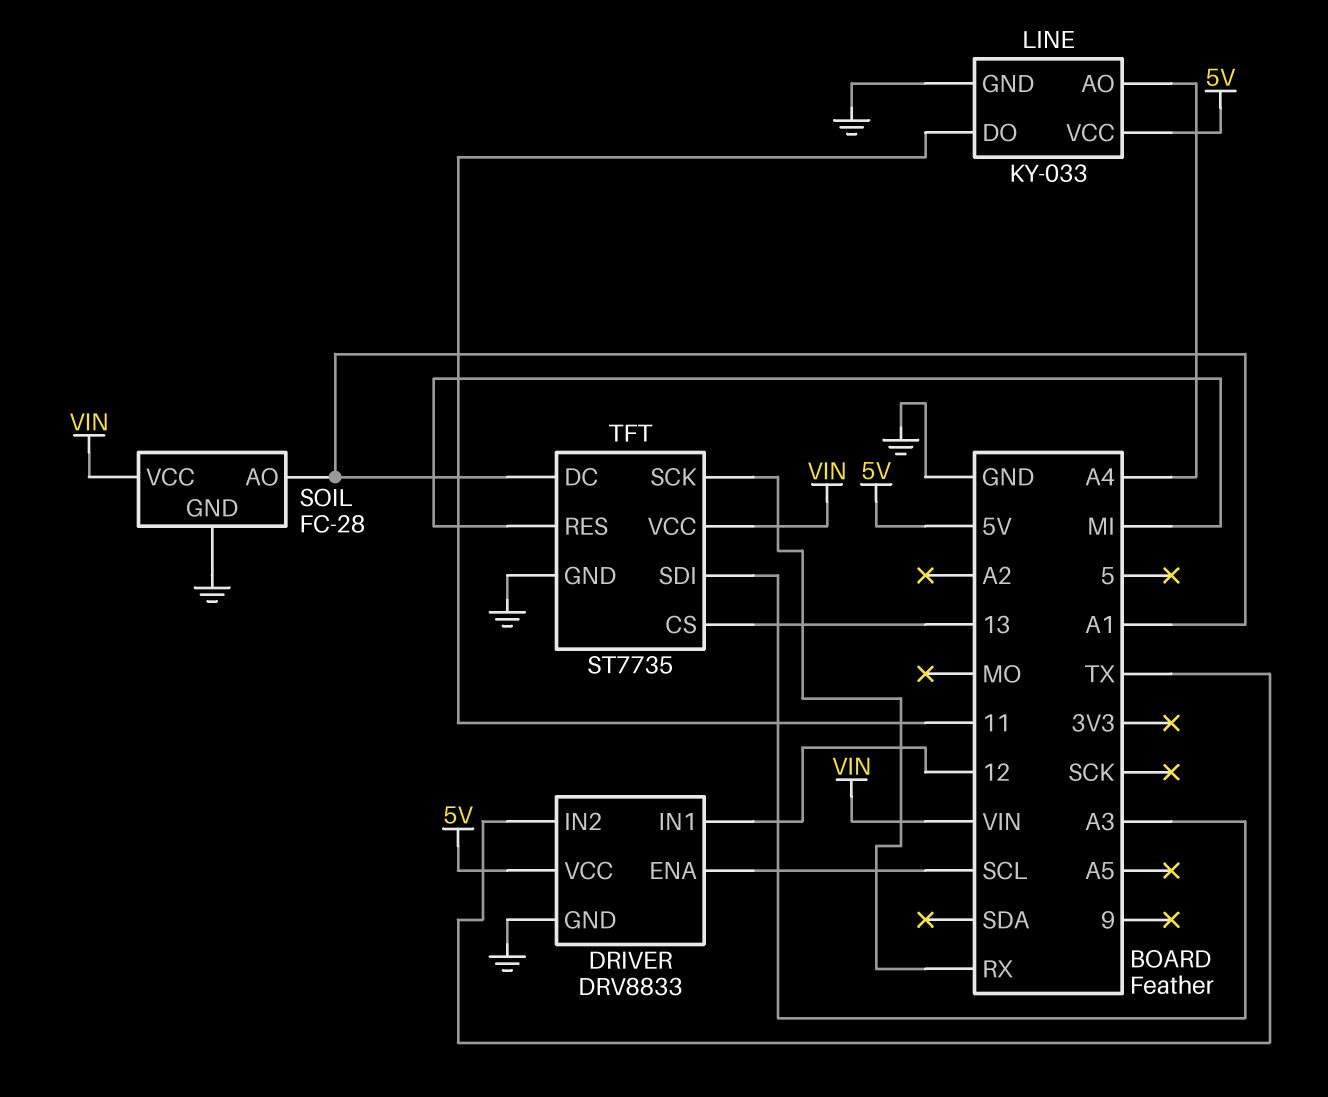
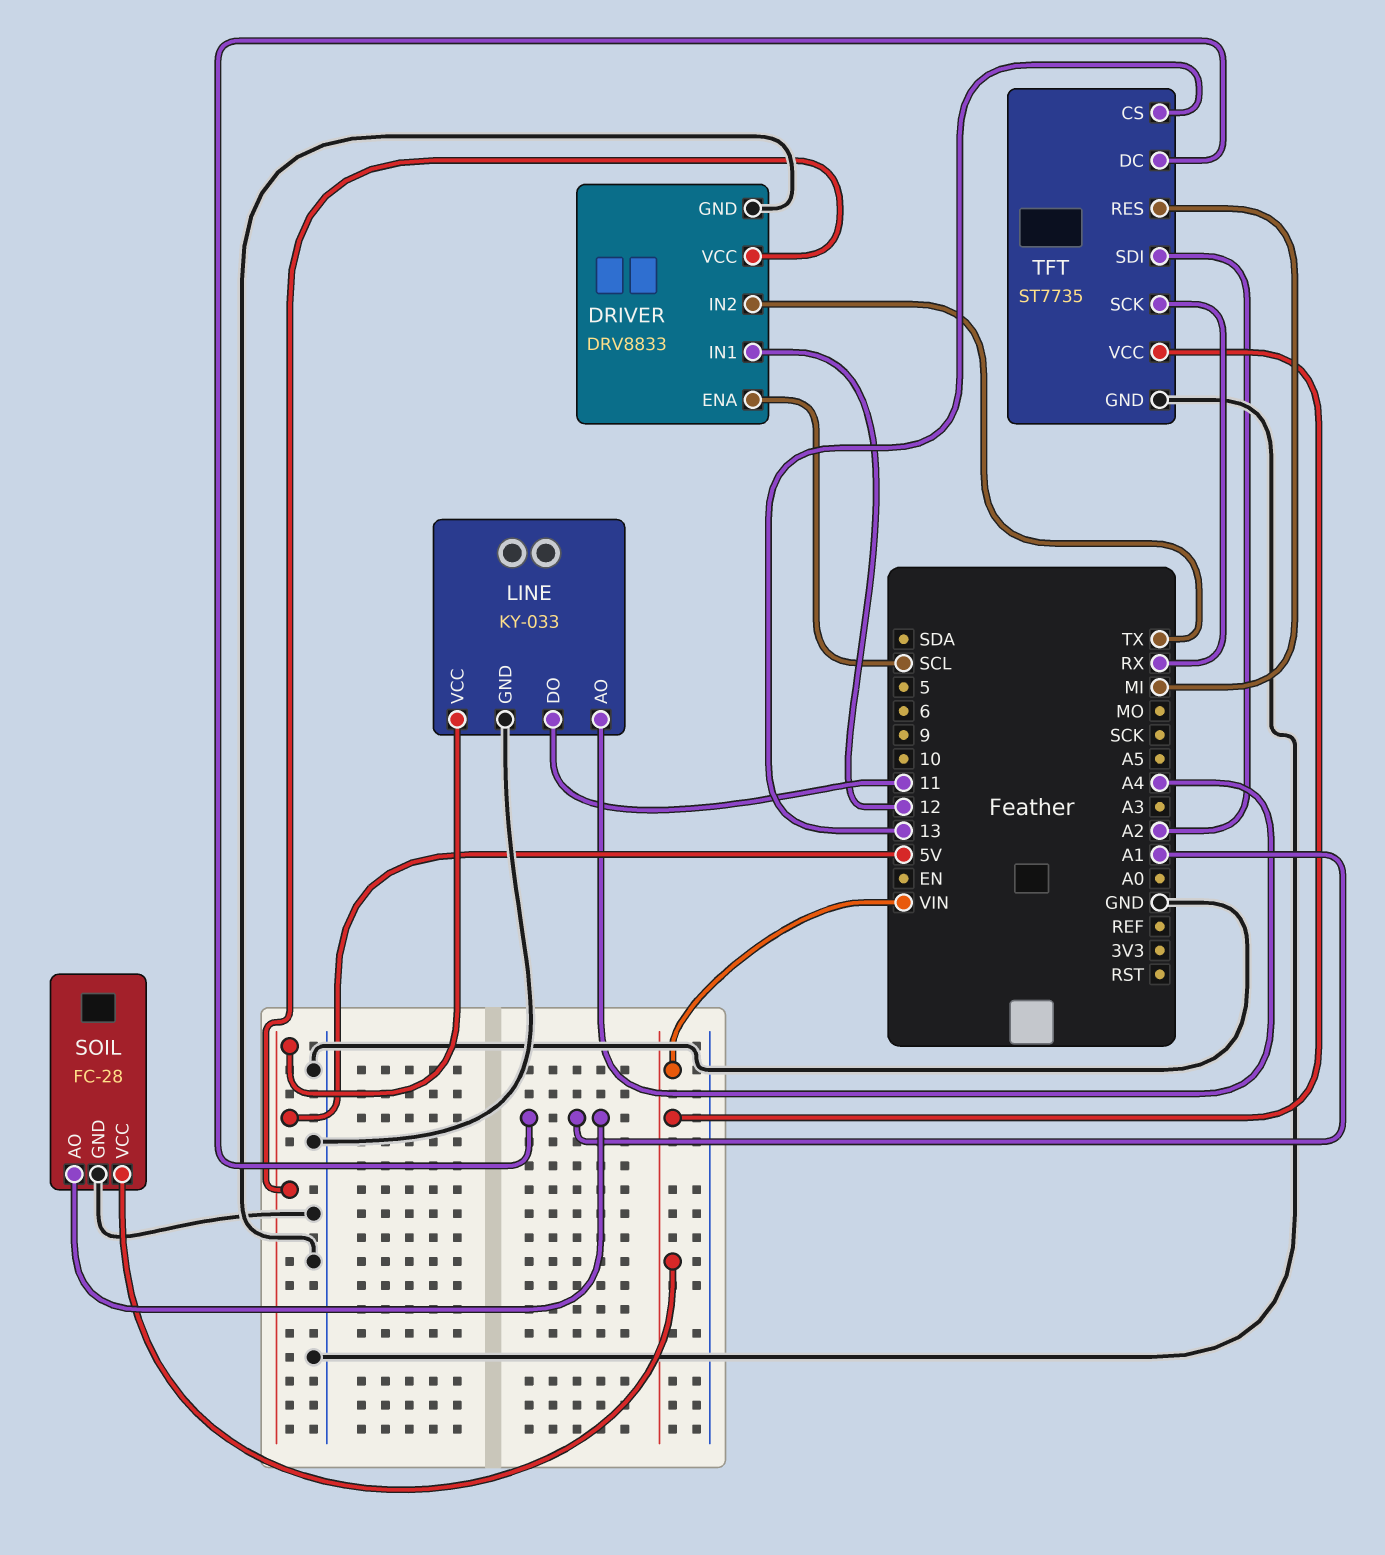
TFT pin SDI: A3 -> A2

